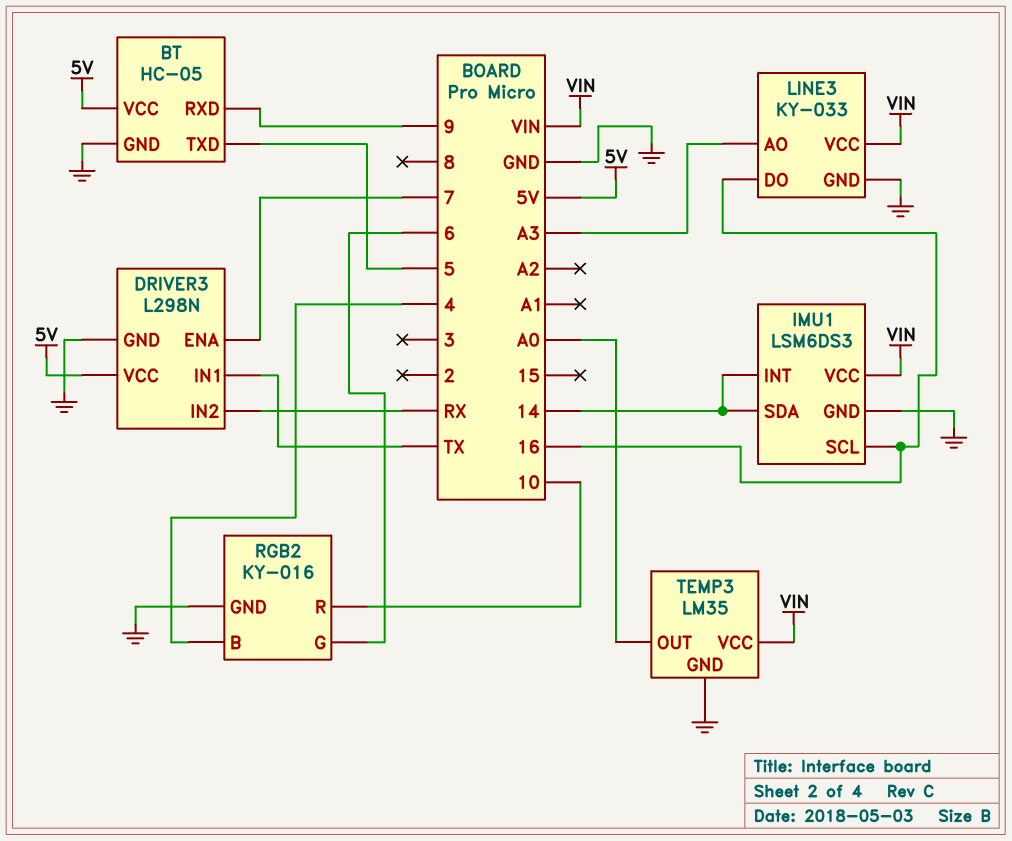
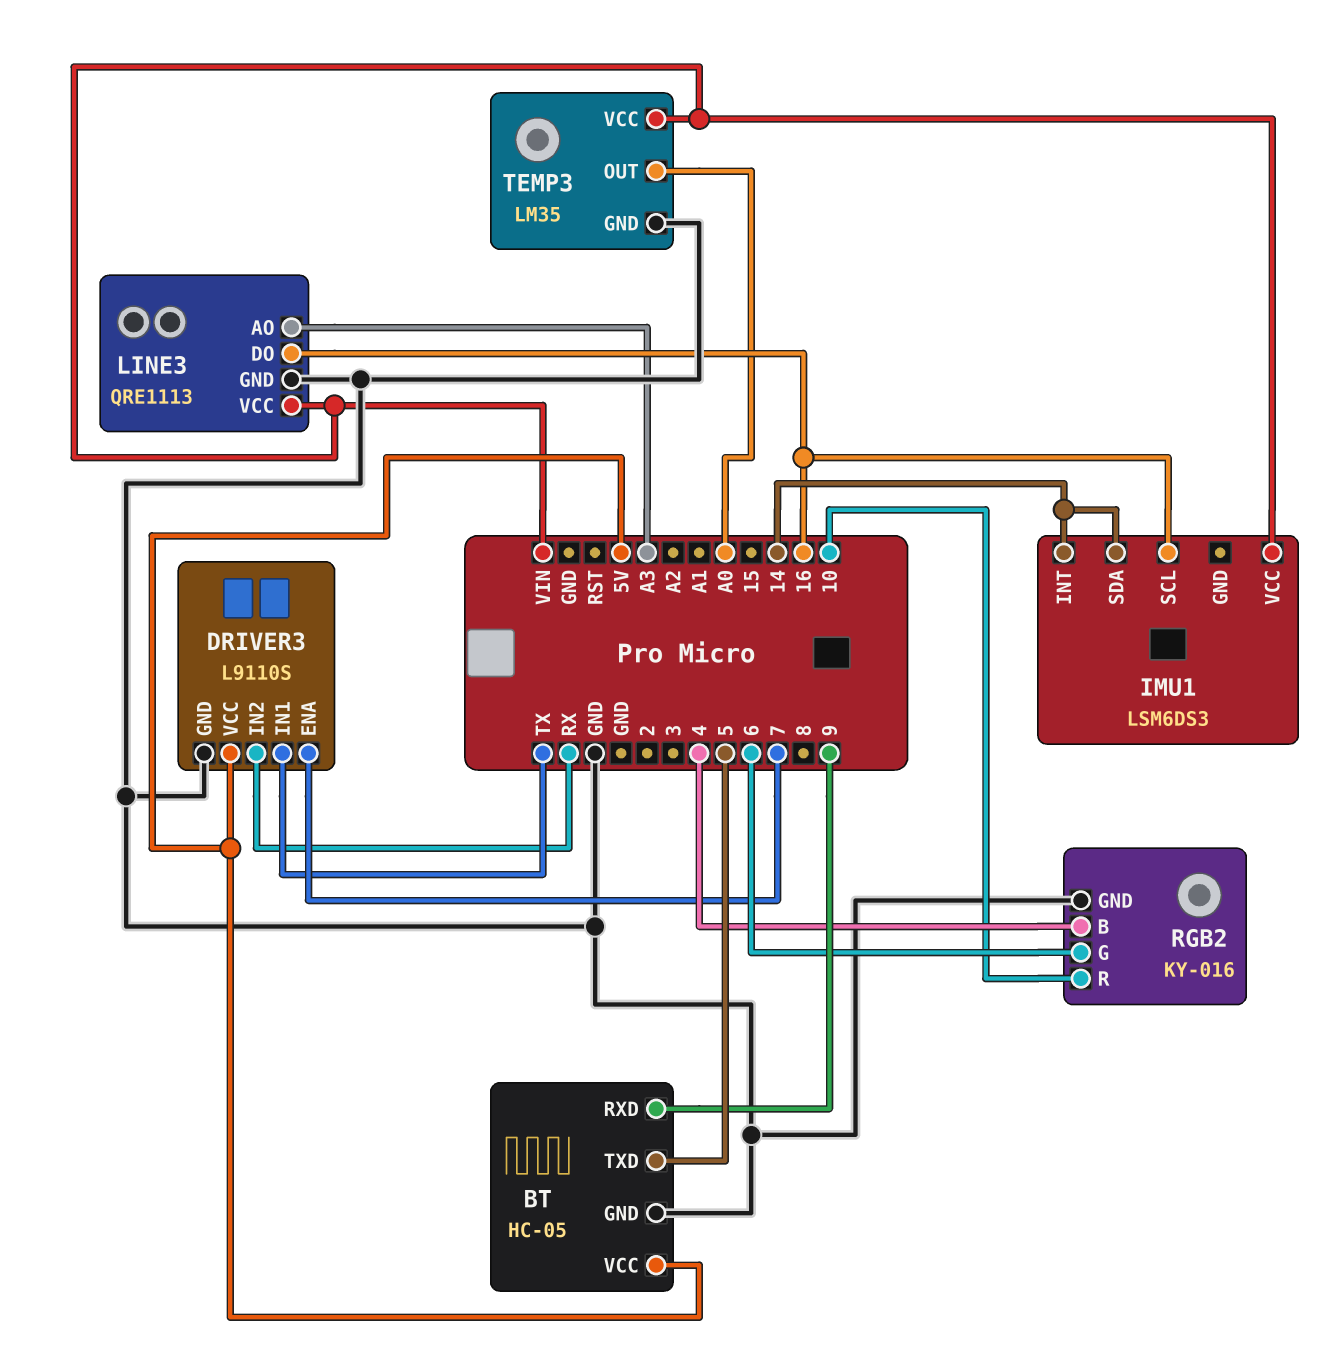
DRIVER3: L298N -> L9110S
IMU1 pin GND: GND -> none
LINE3: KY-033 -> QRE1113

